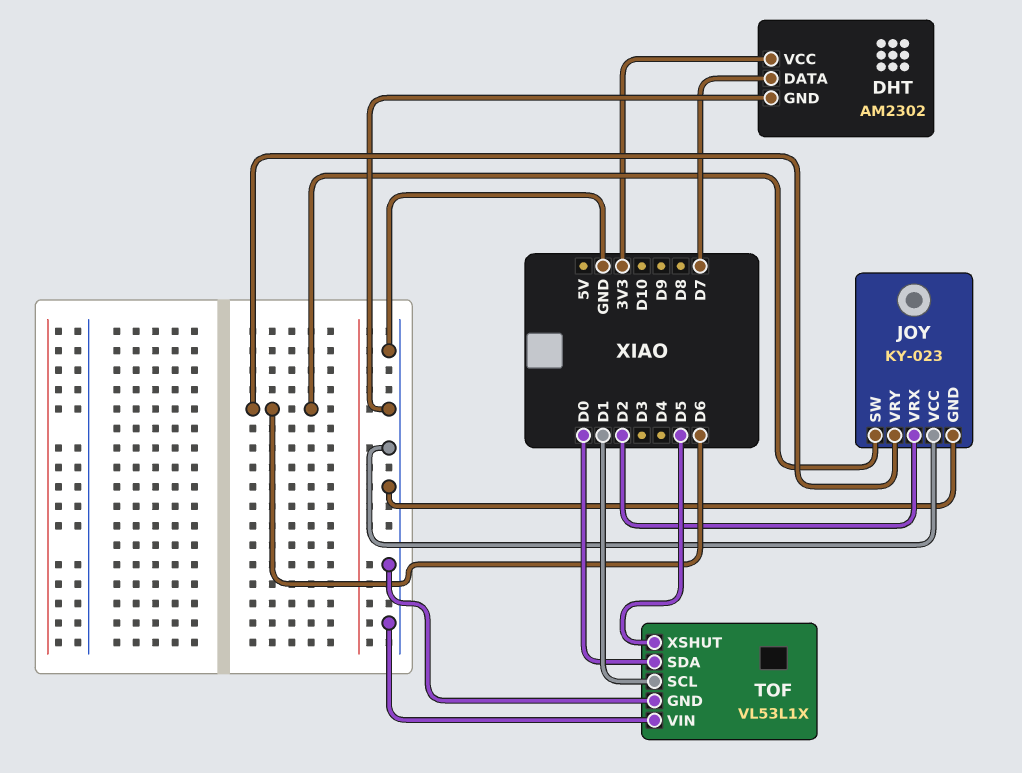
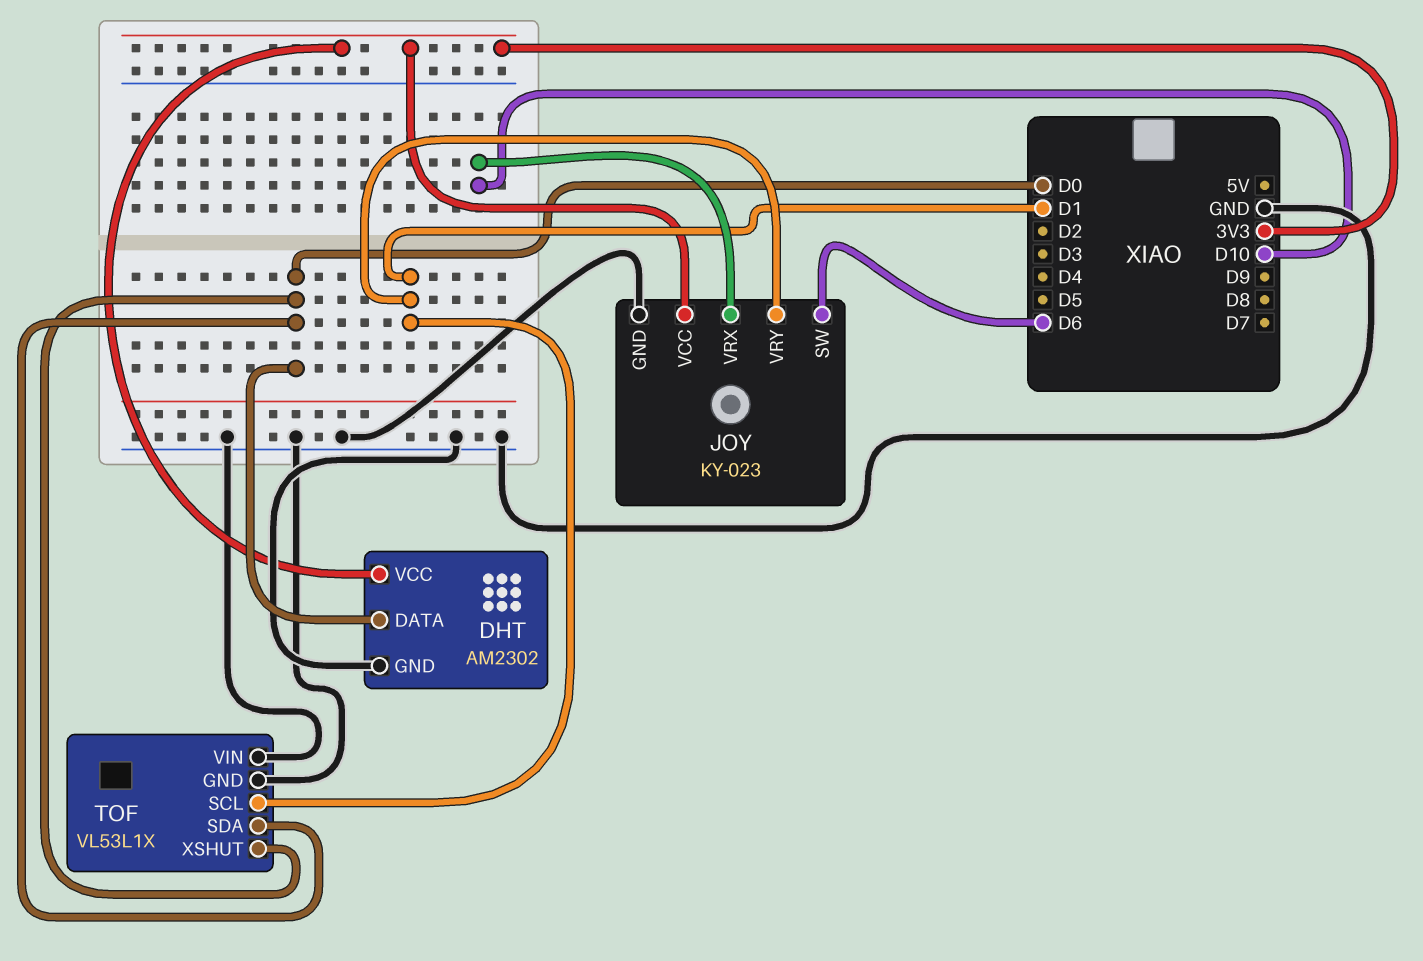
DHT pin DATA: D7 -> D0
JOY pin VCC: GND -> 3V3
JOY pin VRX: D2 -> D10
JOY pin VRY: D6 -> D1
TOF pin XSHUT: D5 -> D0

